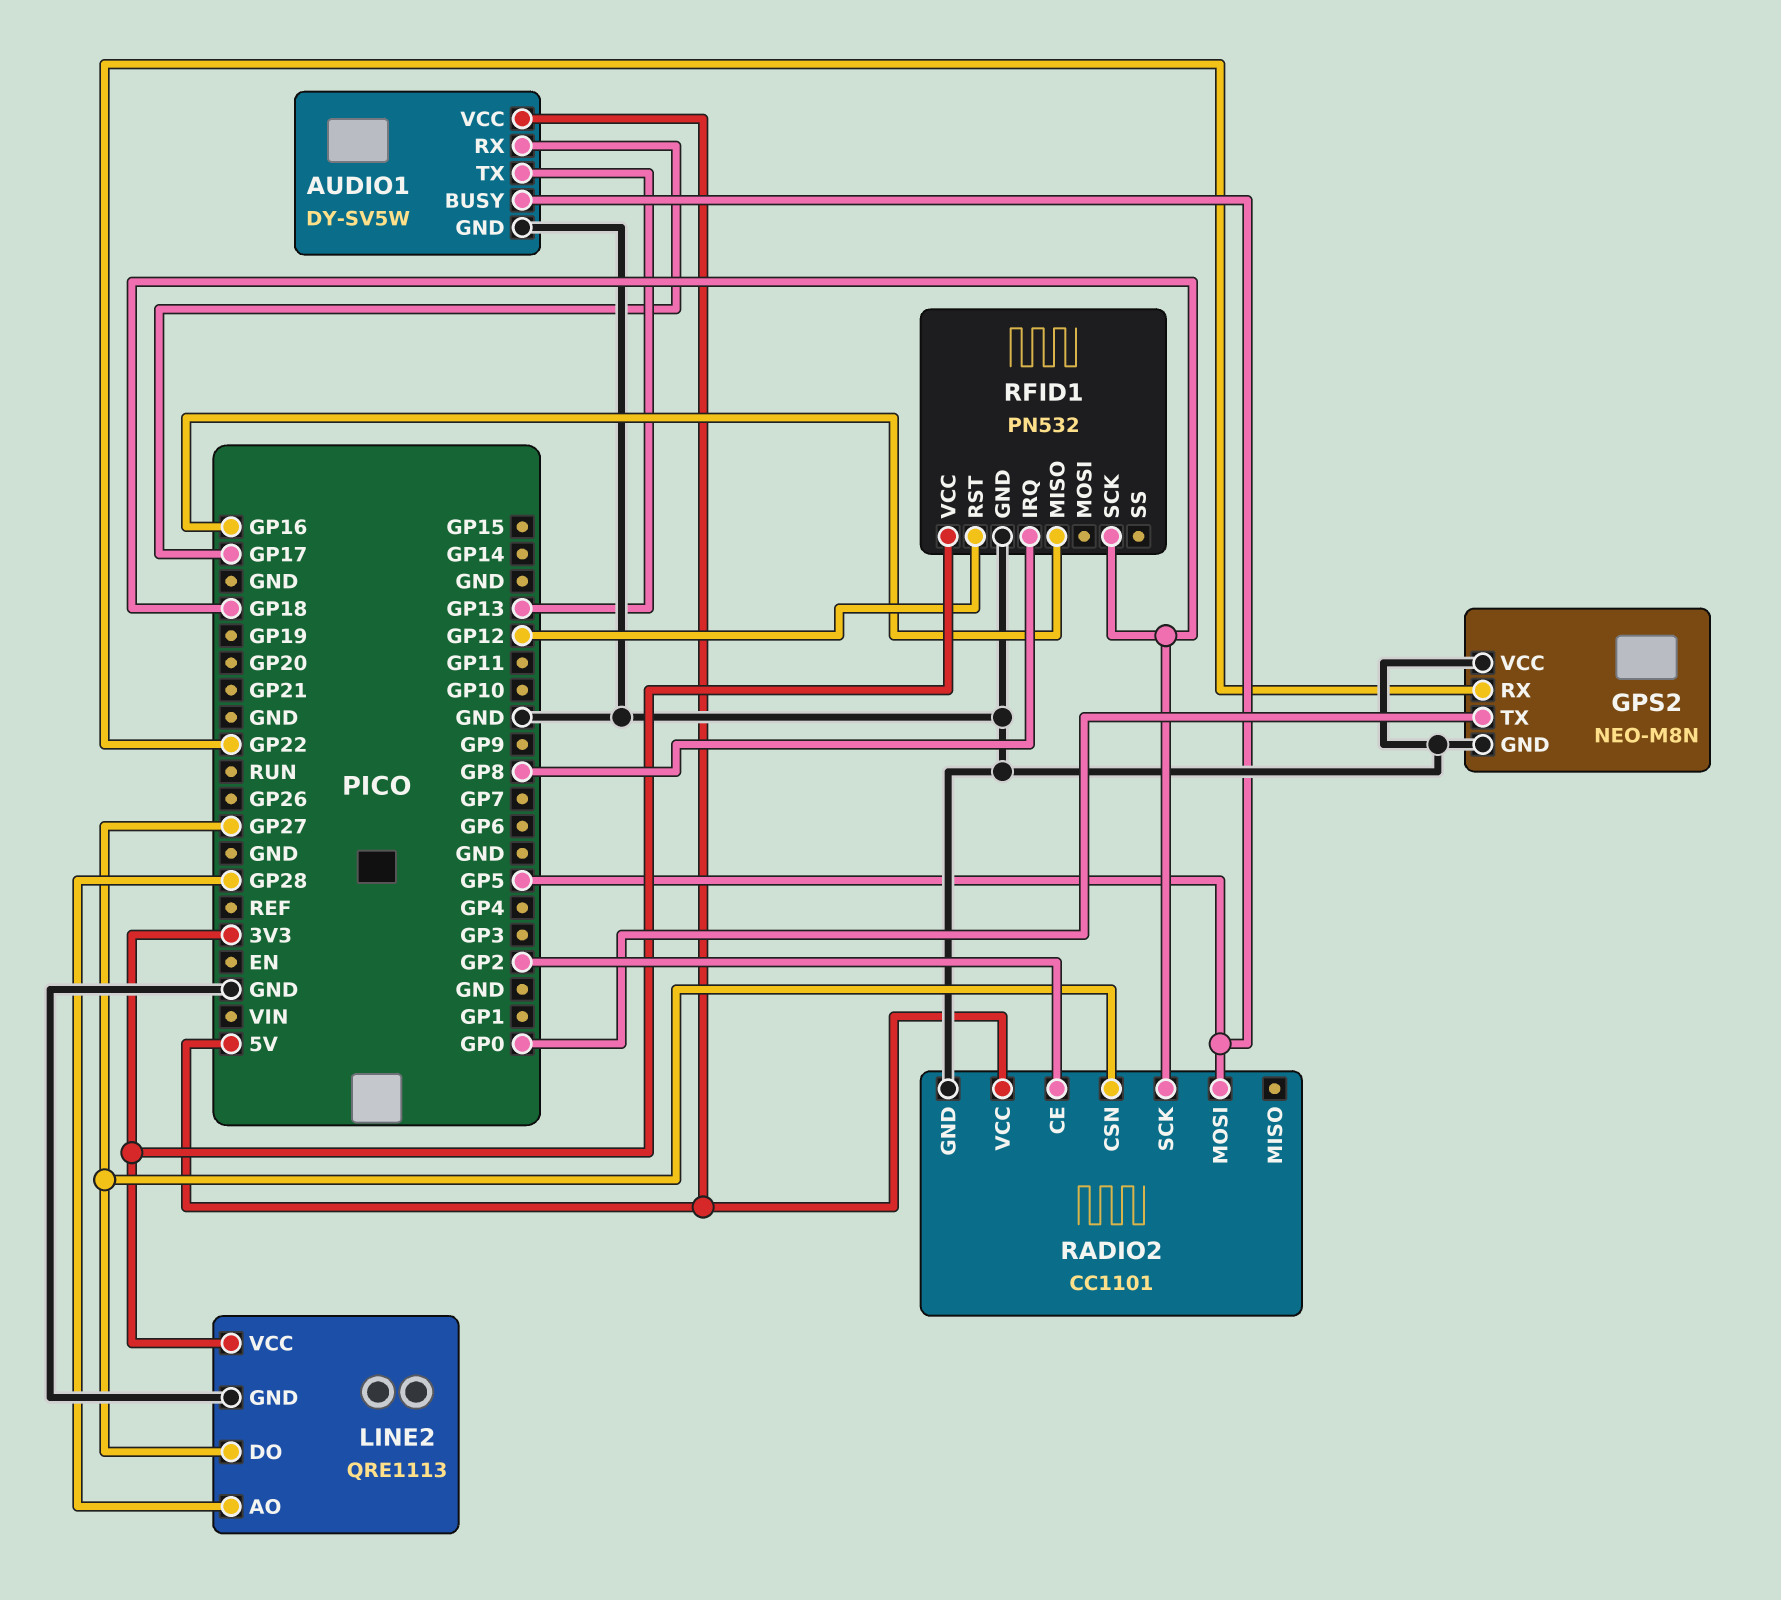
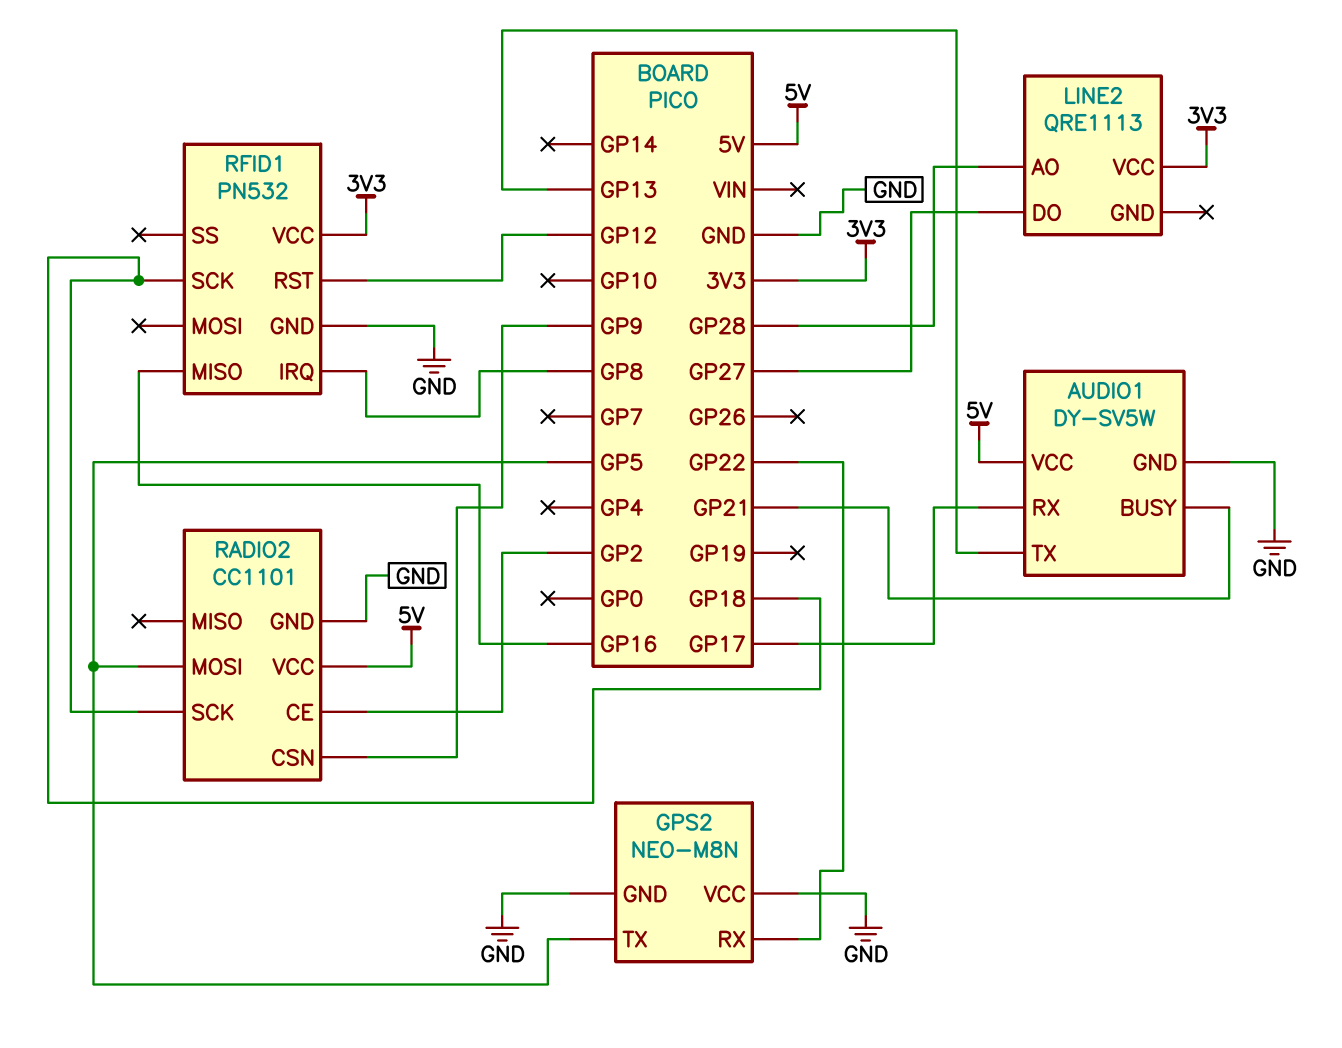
AUDIO1 pin BUSY: GP5 -> GP21
GPS2 pin TX: GP0 -> GP5
LINE2 pin GND: GND -> none
RADIO2 pin CSN: GP27 -> GP9

